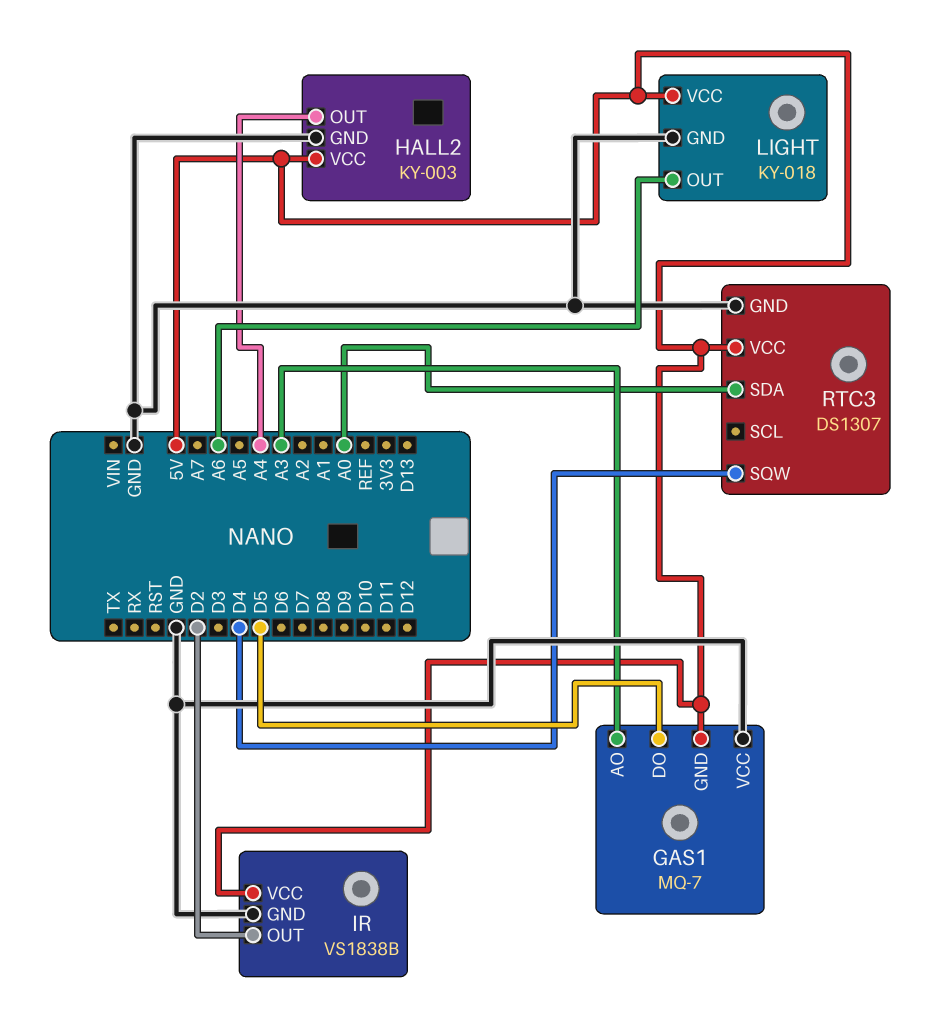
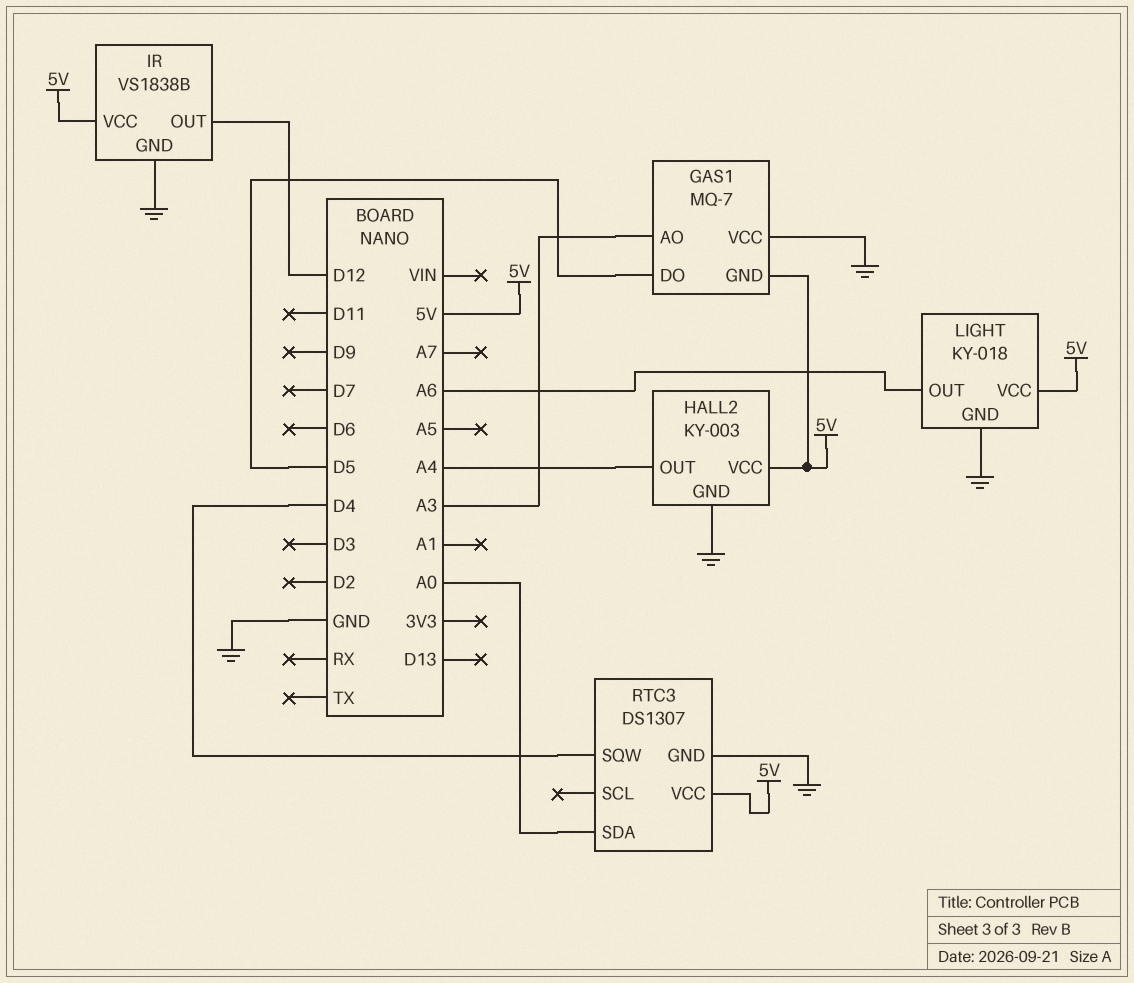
IR pin OUT: D2 -> D12

